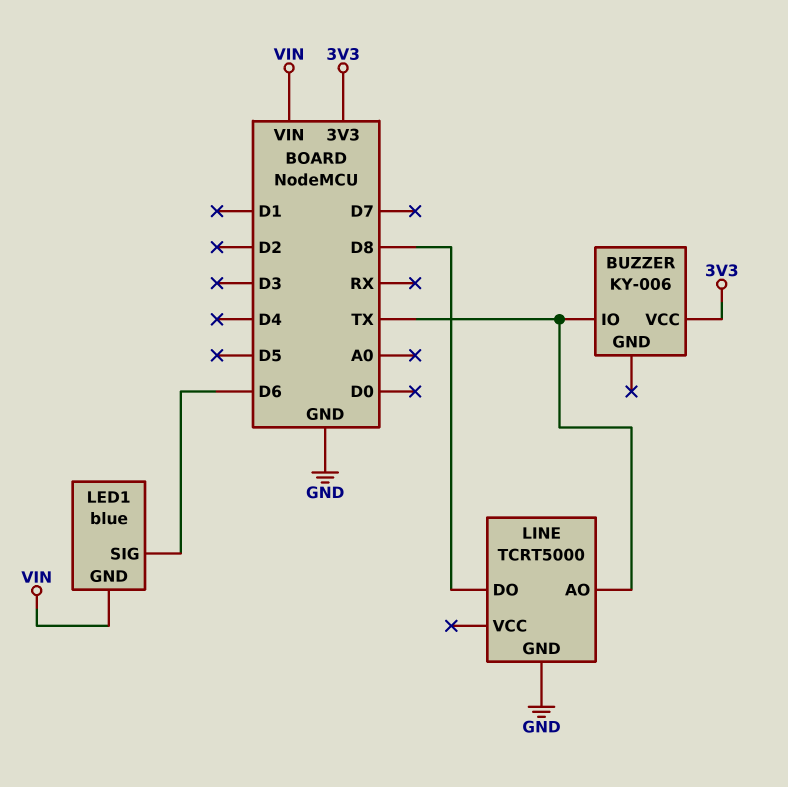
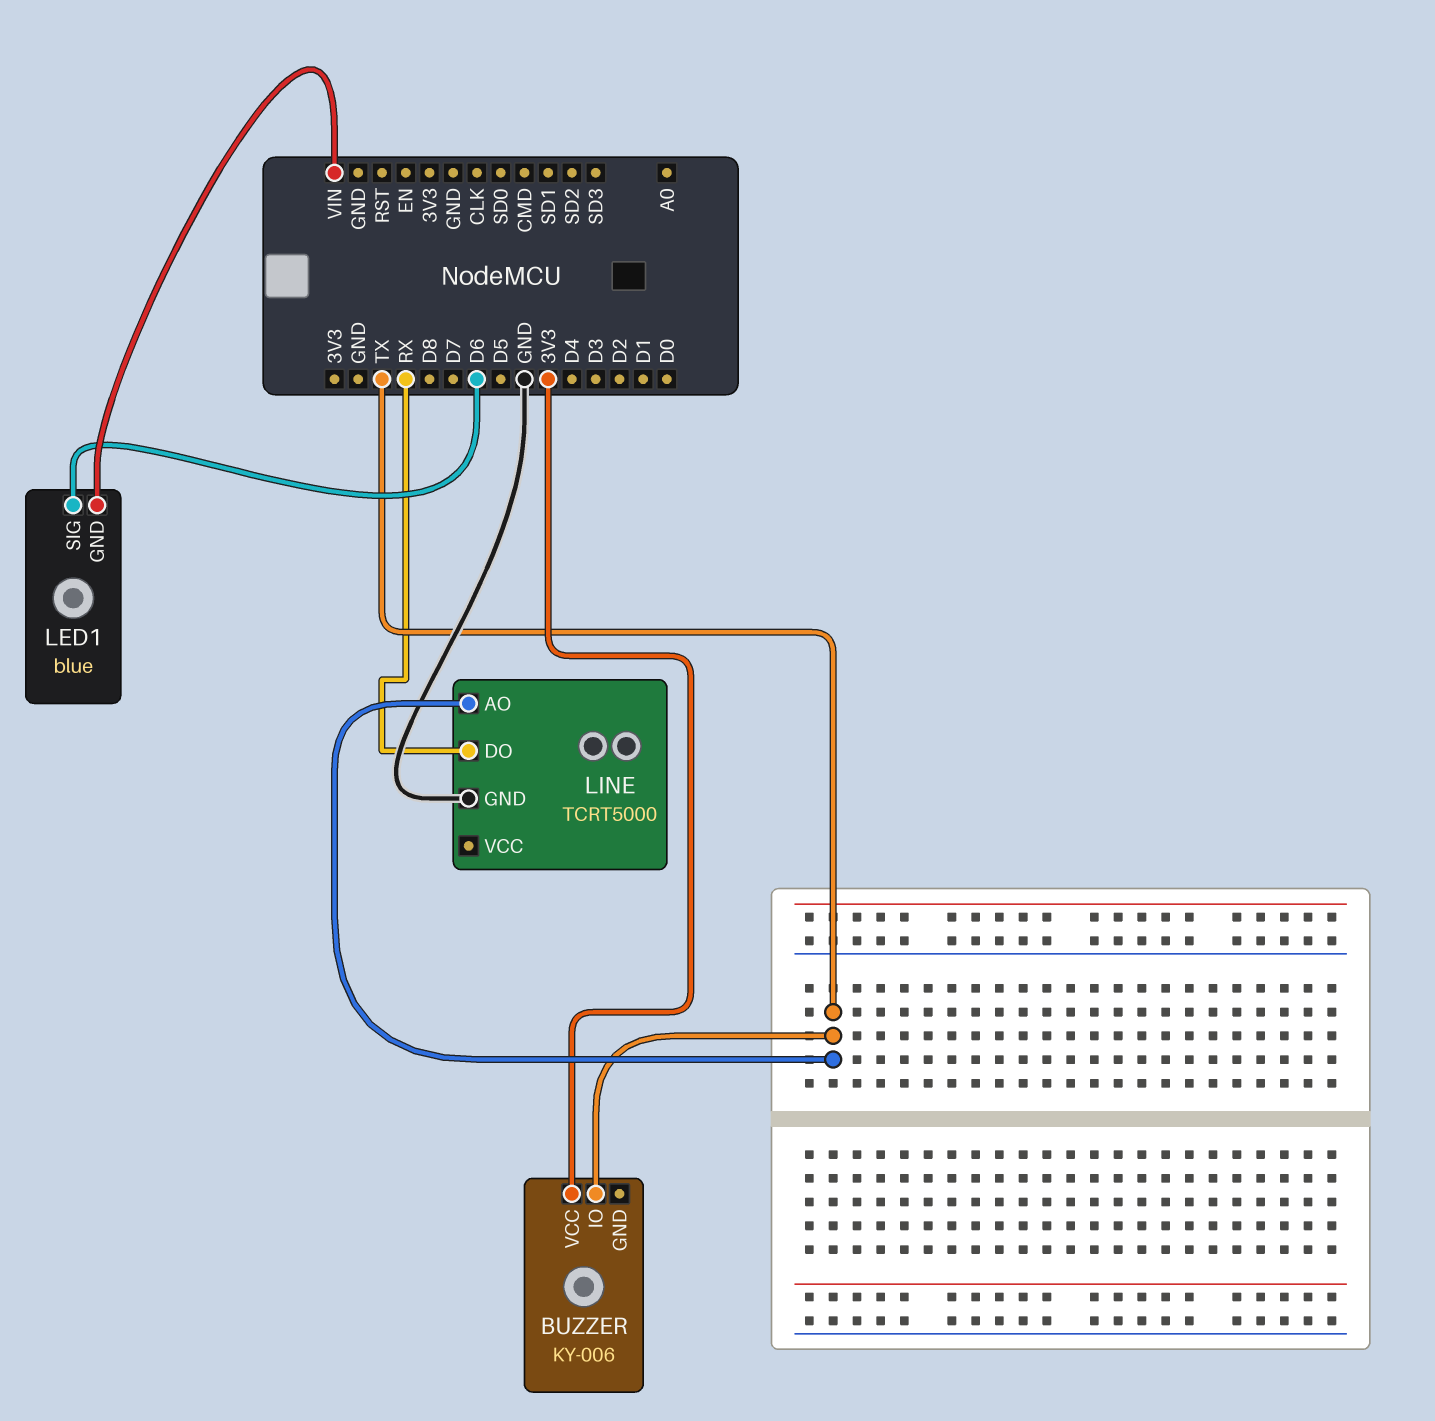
LINE pin DO: D8 -> RX

